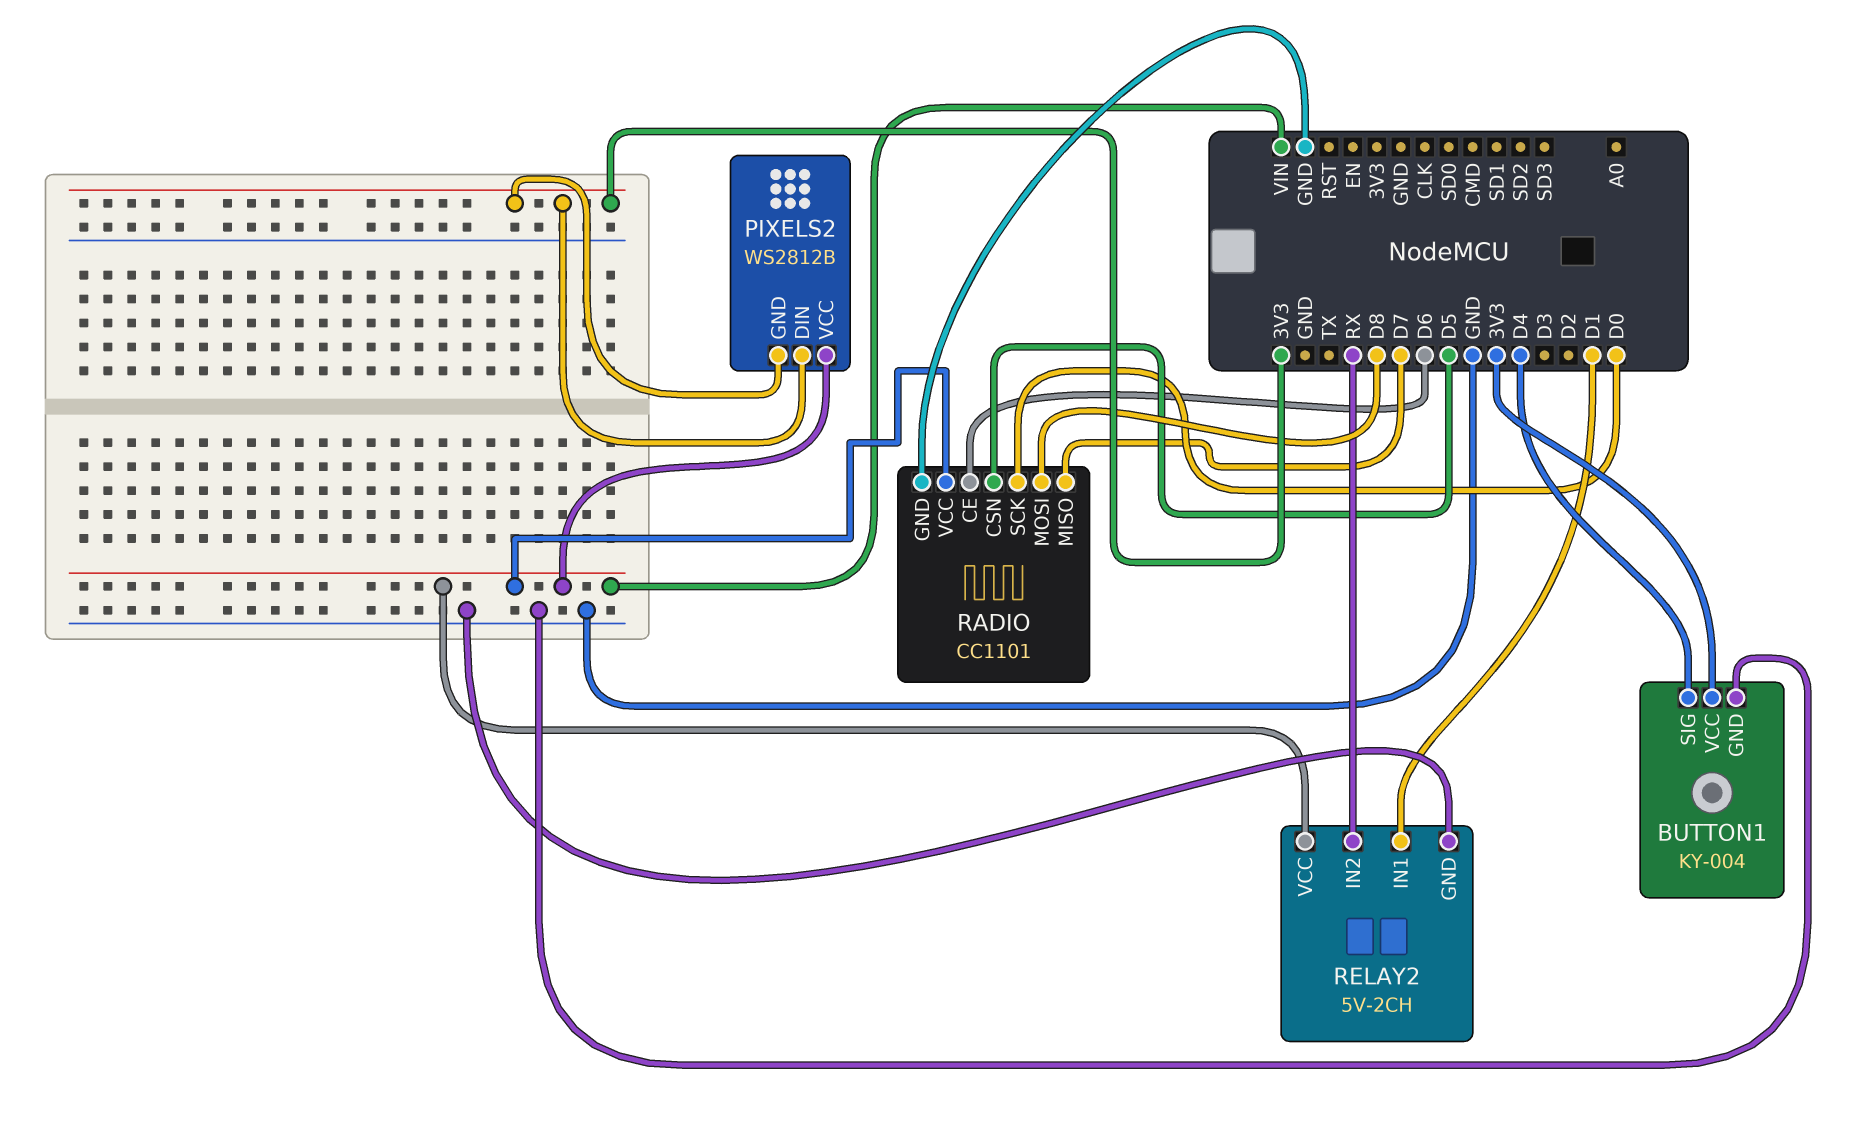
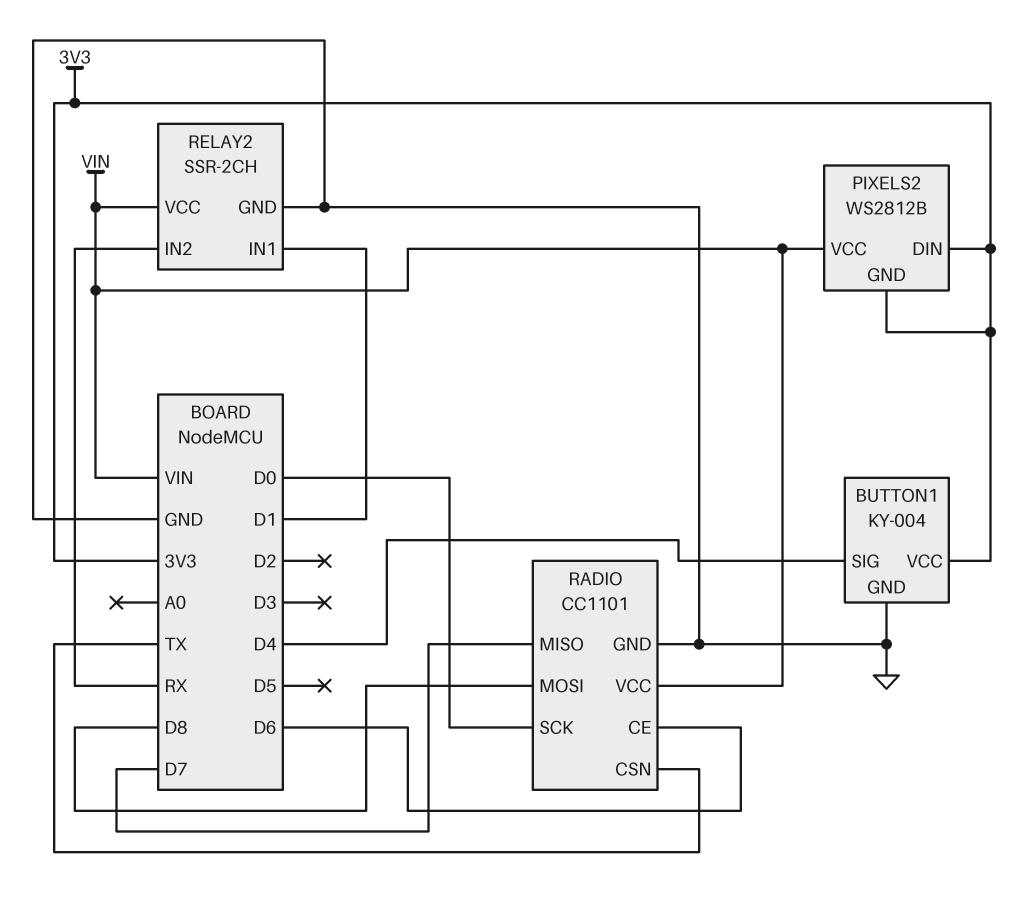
RADIO pin CSN: D5 -> TX
RELAY2: 5V-2CH -> SSR-2CH

